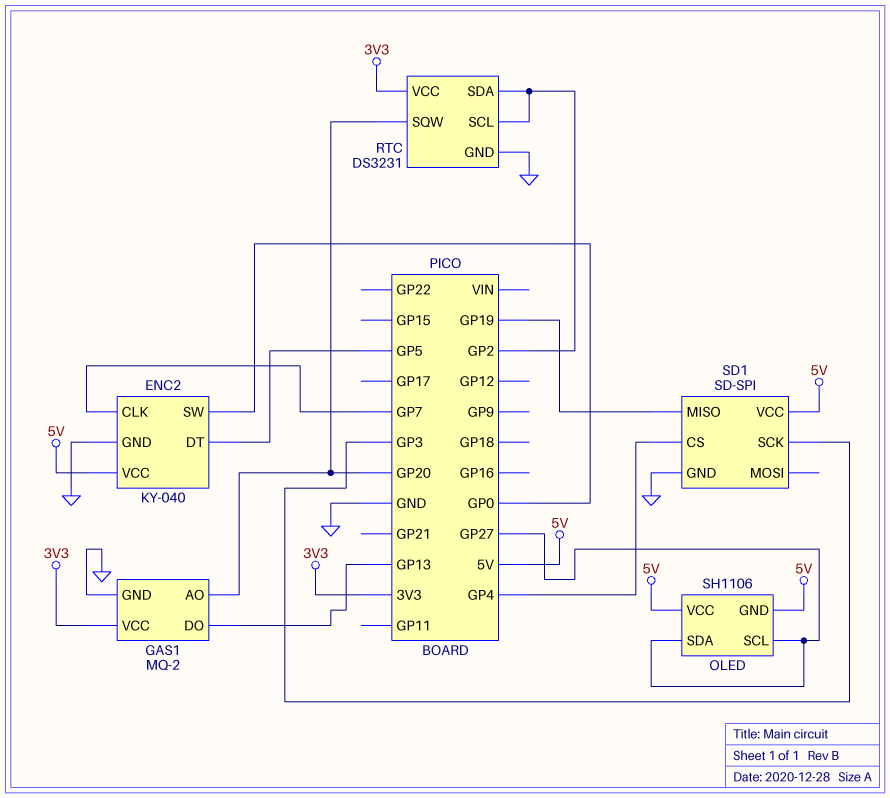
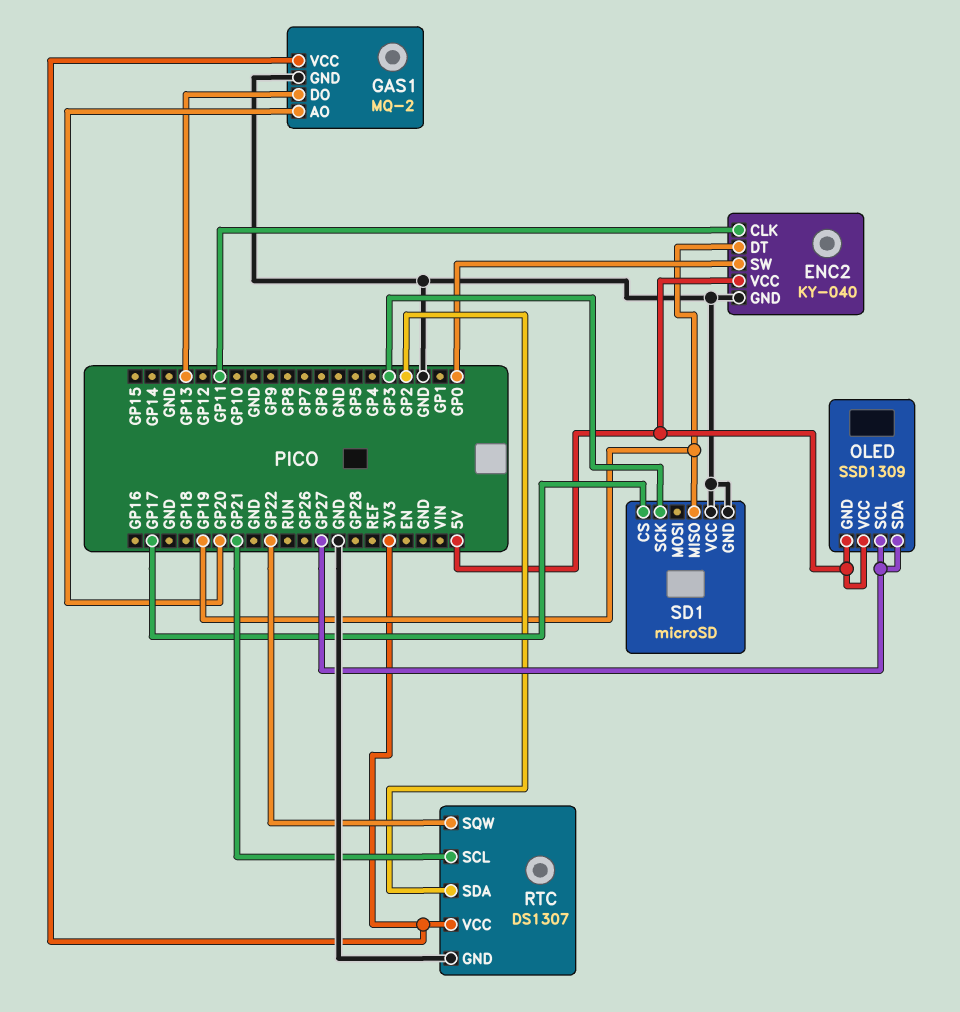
ENC2 pin CLK: GP7 -> GP11
ENC2 pin DT: GP5 -> GP19
OLED: SH1106 -> SSD1309
RTC: DS3231 -> DS1307
RTC pin SCL: GP2 -> GP21
RTC pin SQW: GP20 -> GP22
SD1: SD-SPI -> microSD
SD1 pin CS: GP4 -> GP17
SD1 pin VCC: 5V -> GND

